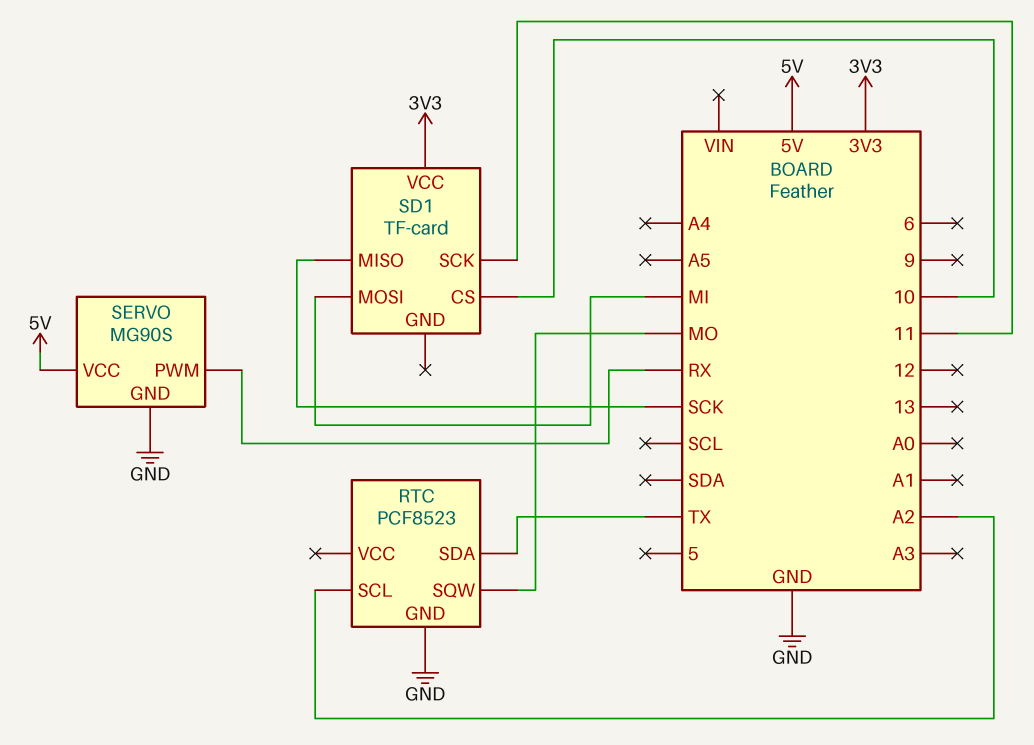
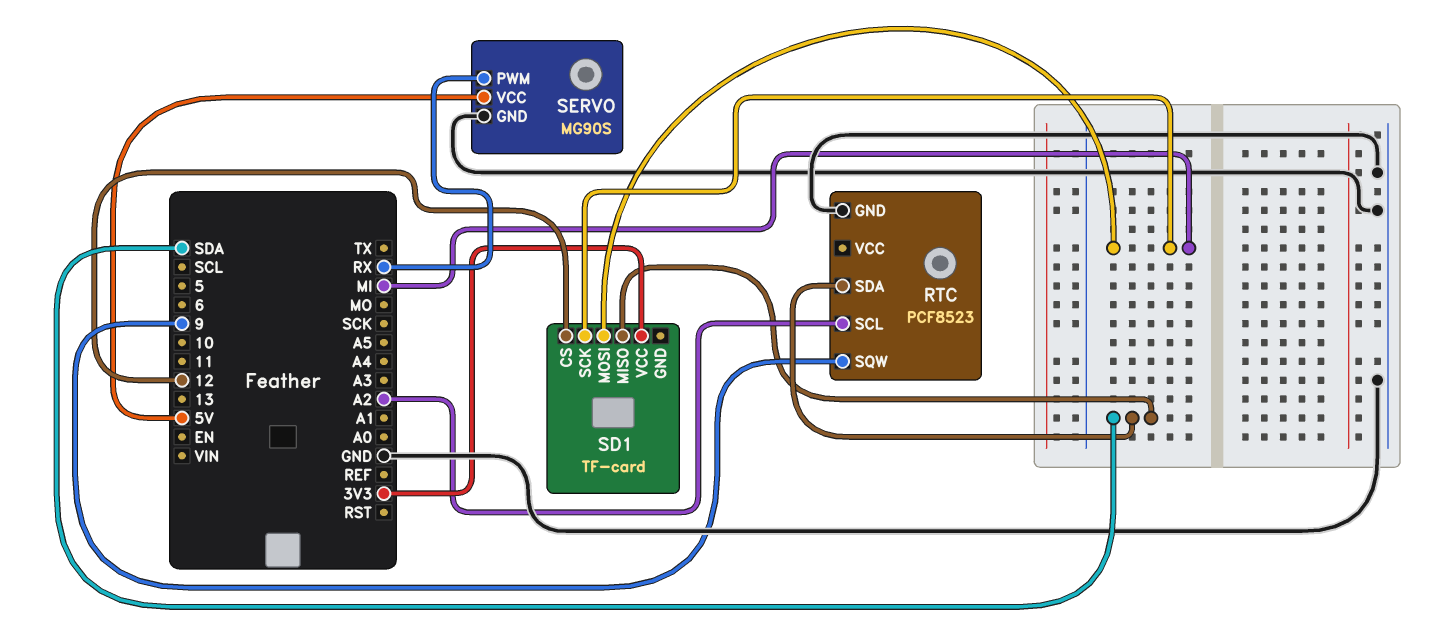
RTC pin SDA: TX -> SDA
RTC pin SQW: MO -> 9
SD1 pin CS: 10 -> 12
SD1 pin MISO: SCK -> SDA
SD1 pin SCK: 11 -> MI

